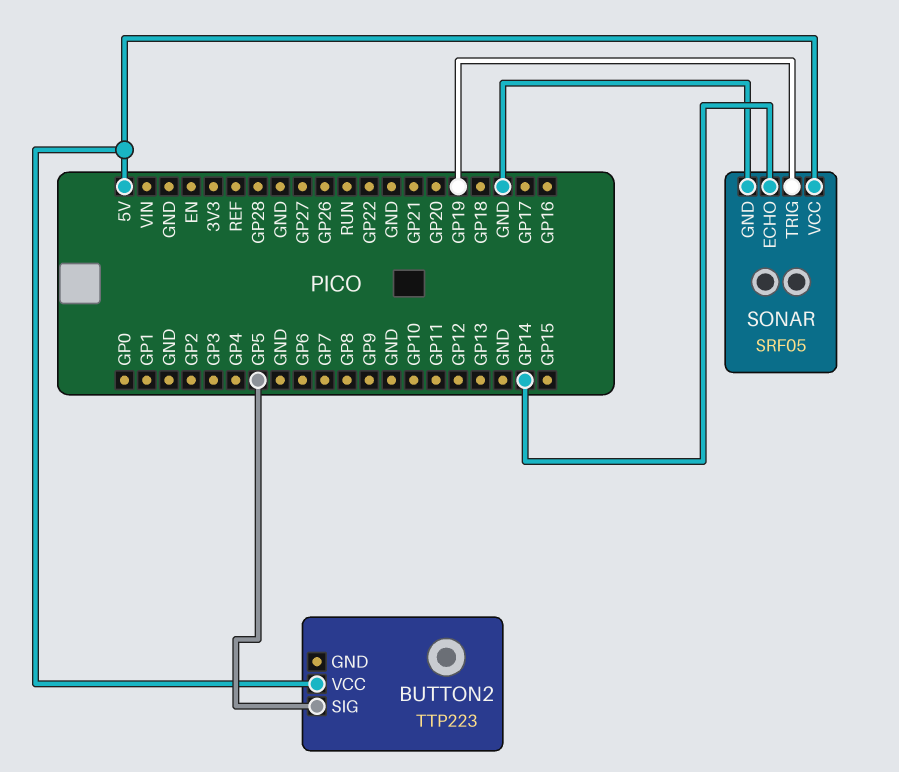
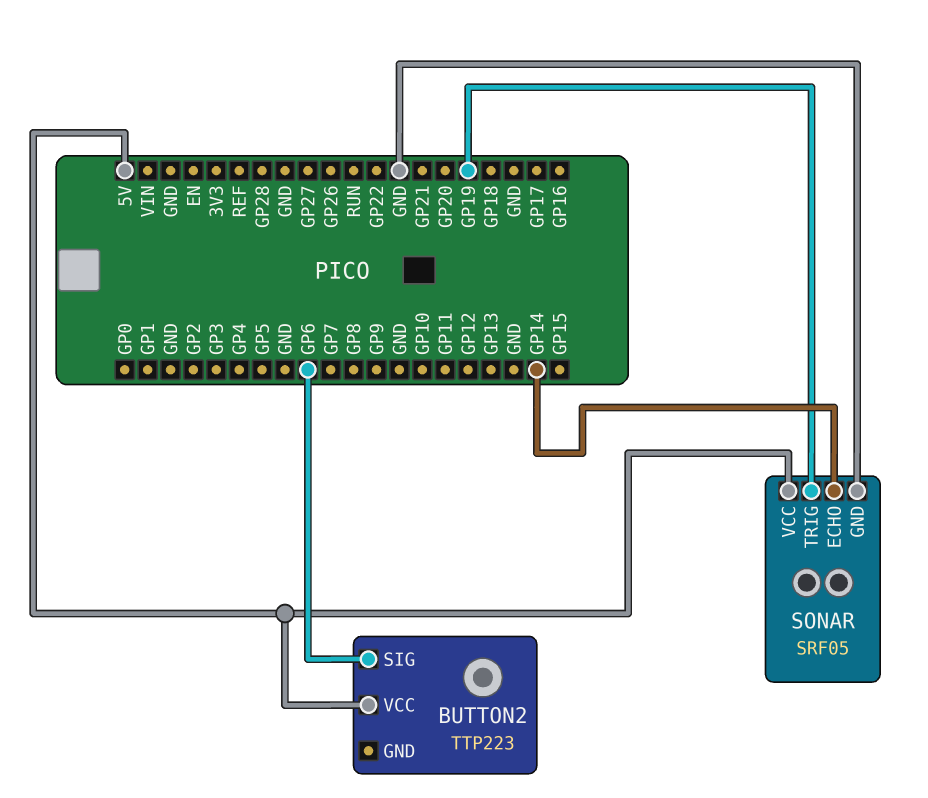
BUTTON2 pin SIG: GP5 -> GP6

